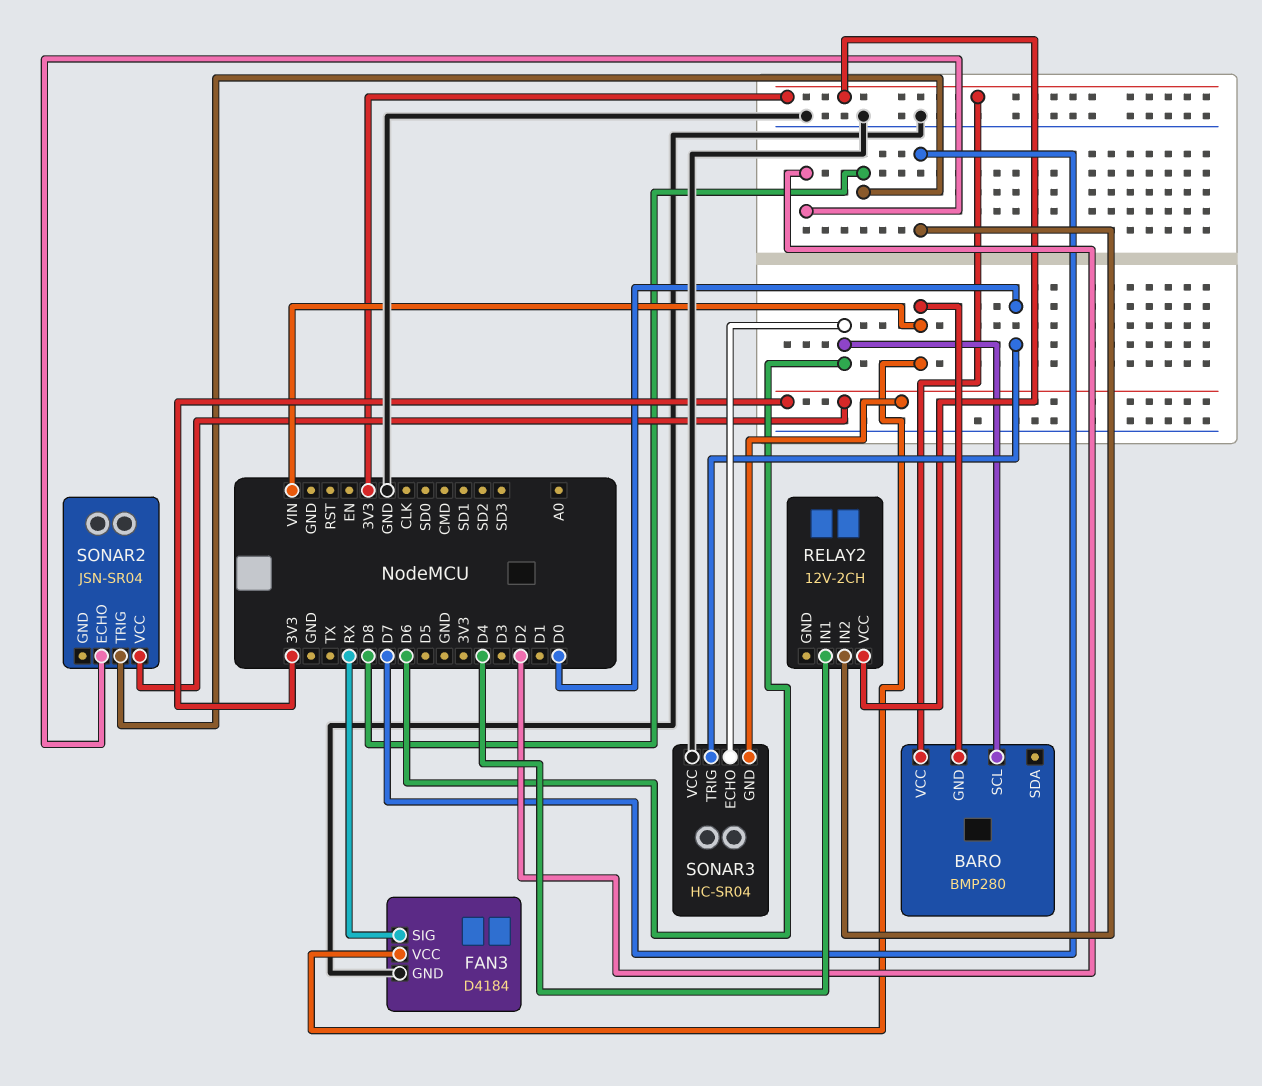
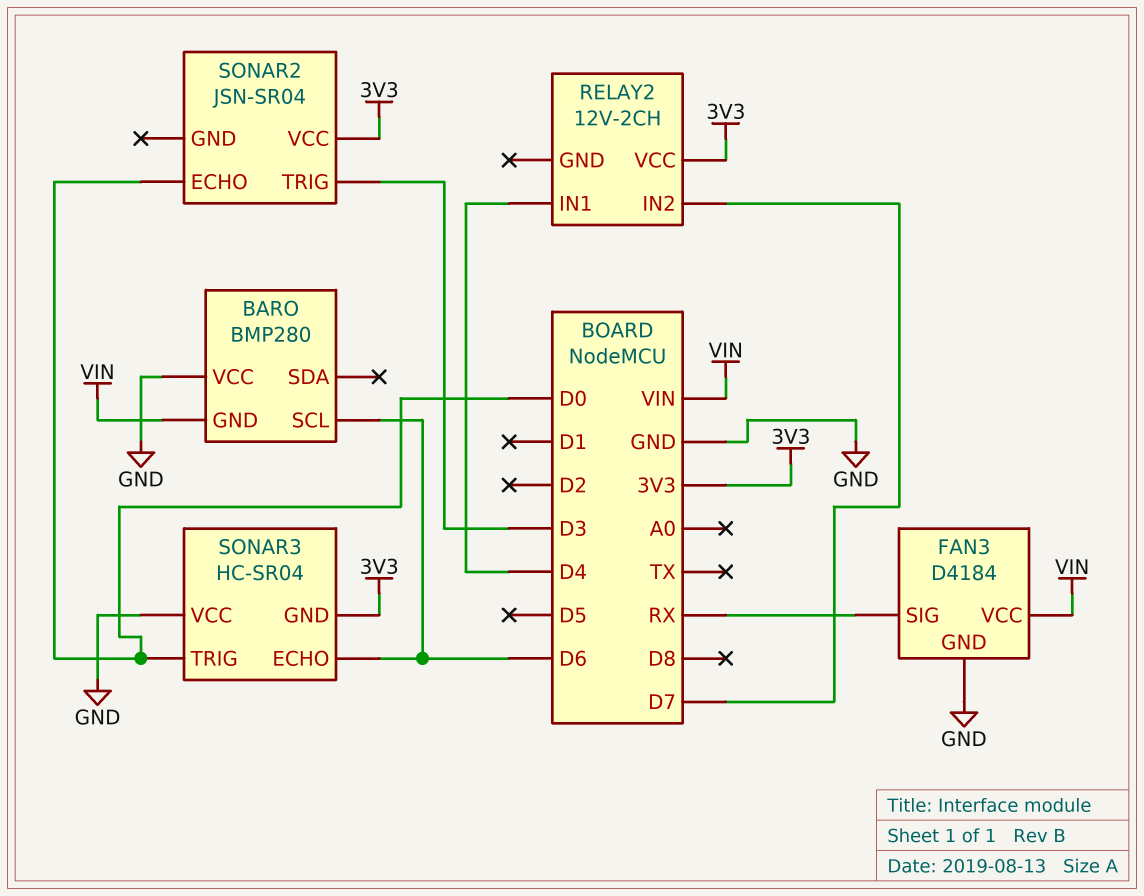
BARO pin VCC: 3V3 -> GND
SONAR2 pin ECHO: D2 -> D0
SONAR2 pin TRIG: D8 -> D3

